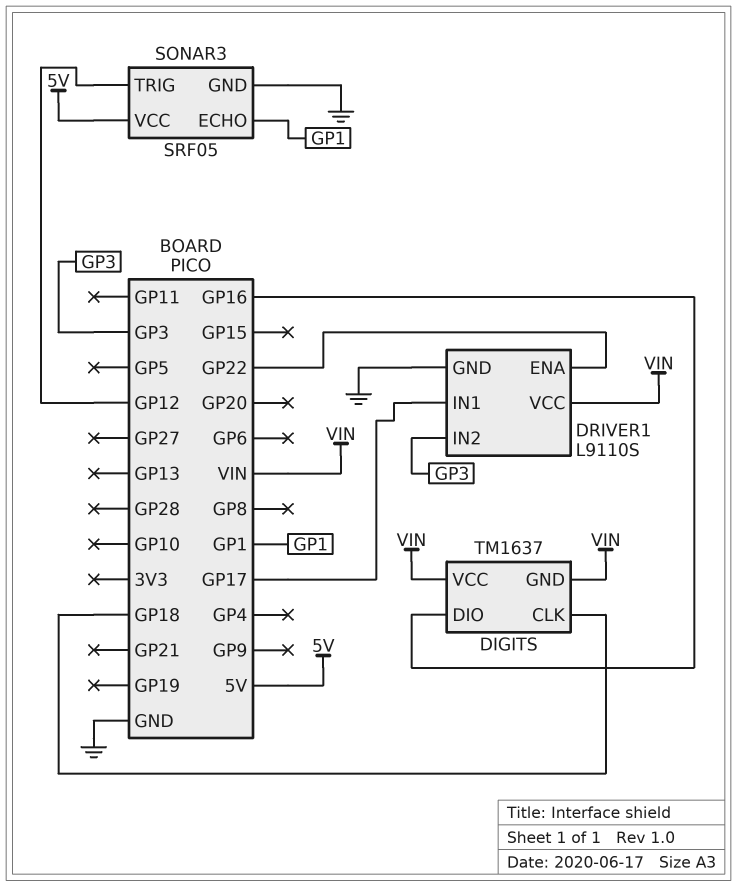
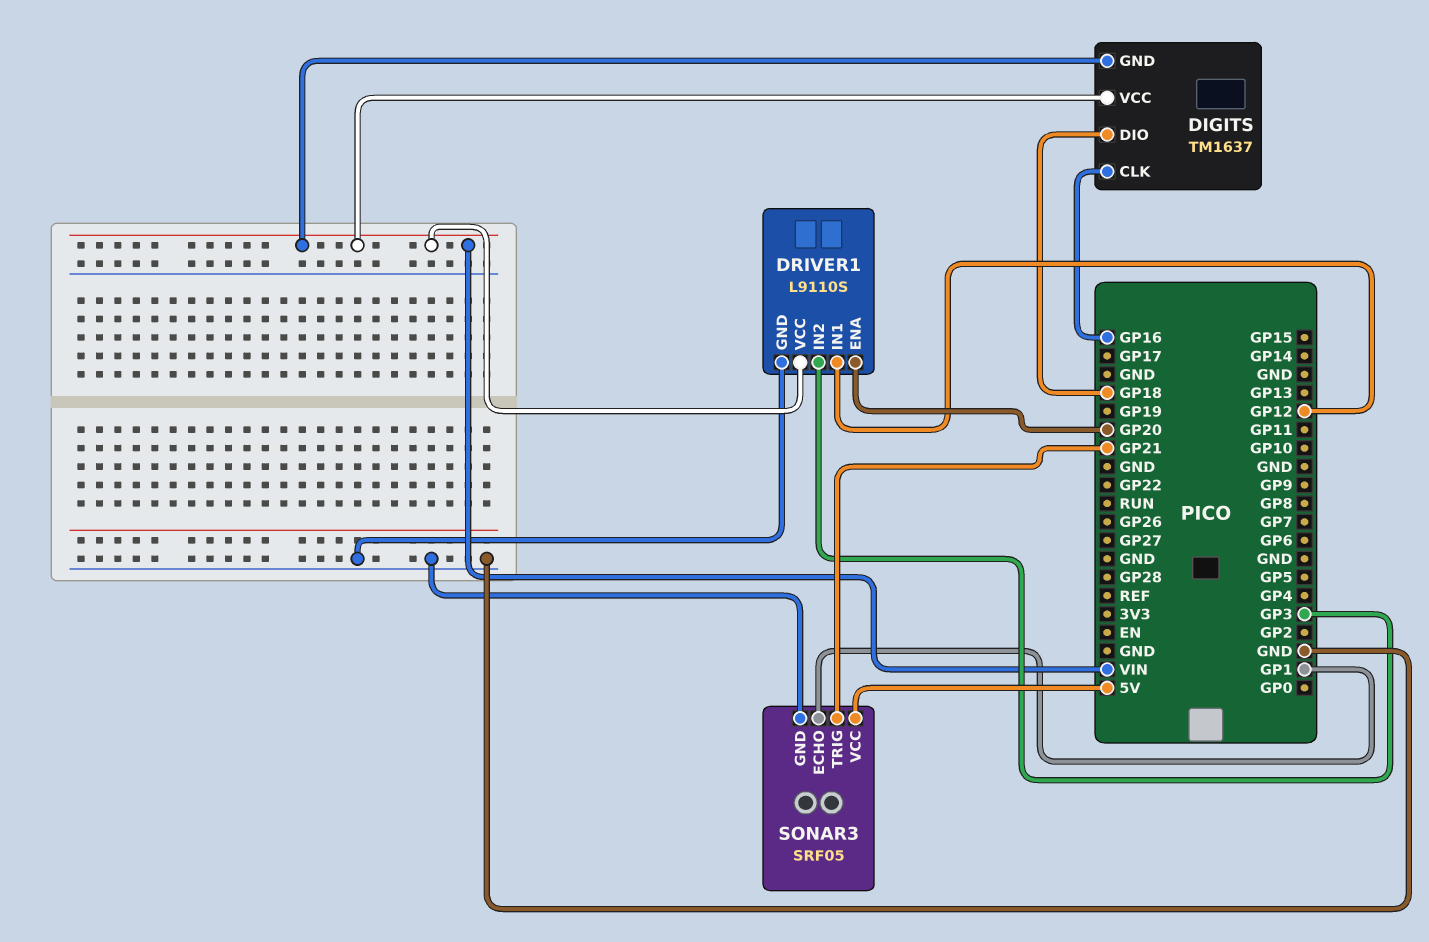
DIGITS pin CLK: GP18 -> GP16
DIGITS pin DIO: GP16 -> GP18
DRIVER1 pin ENA: GP22 -> GP20
DRIVER1 pin IN1: GP17 -> GP12
SONAR3 pin TRIG: GP12 -> GP21

